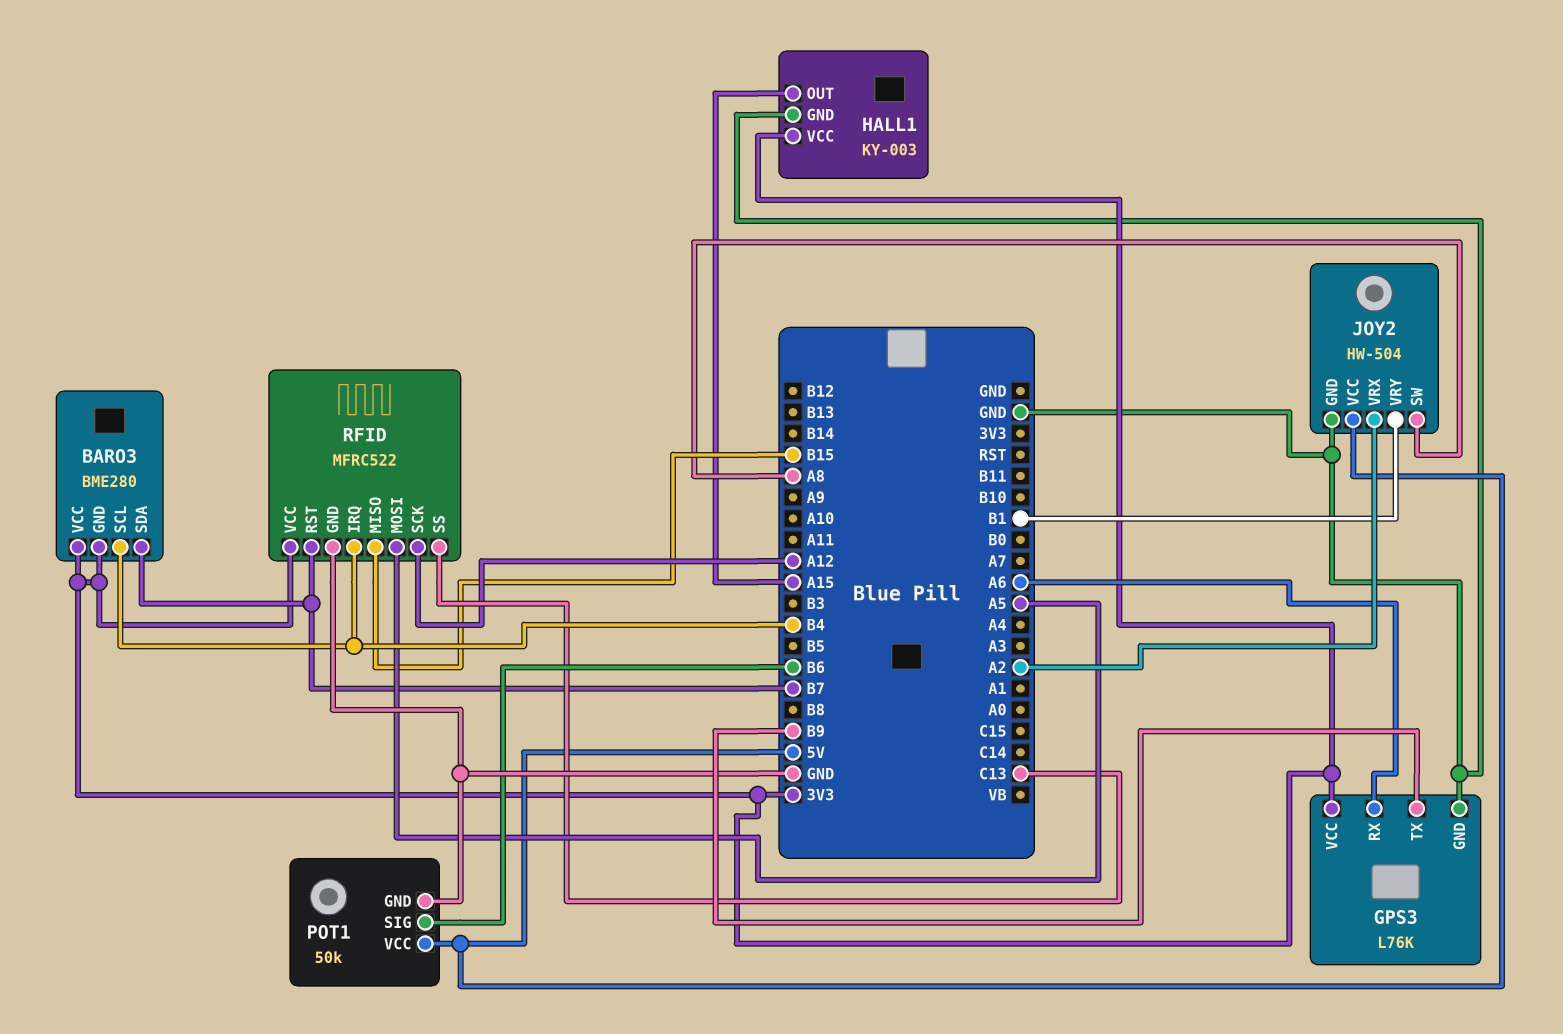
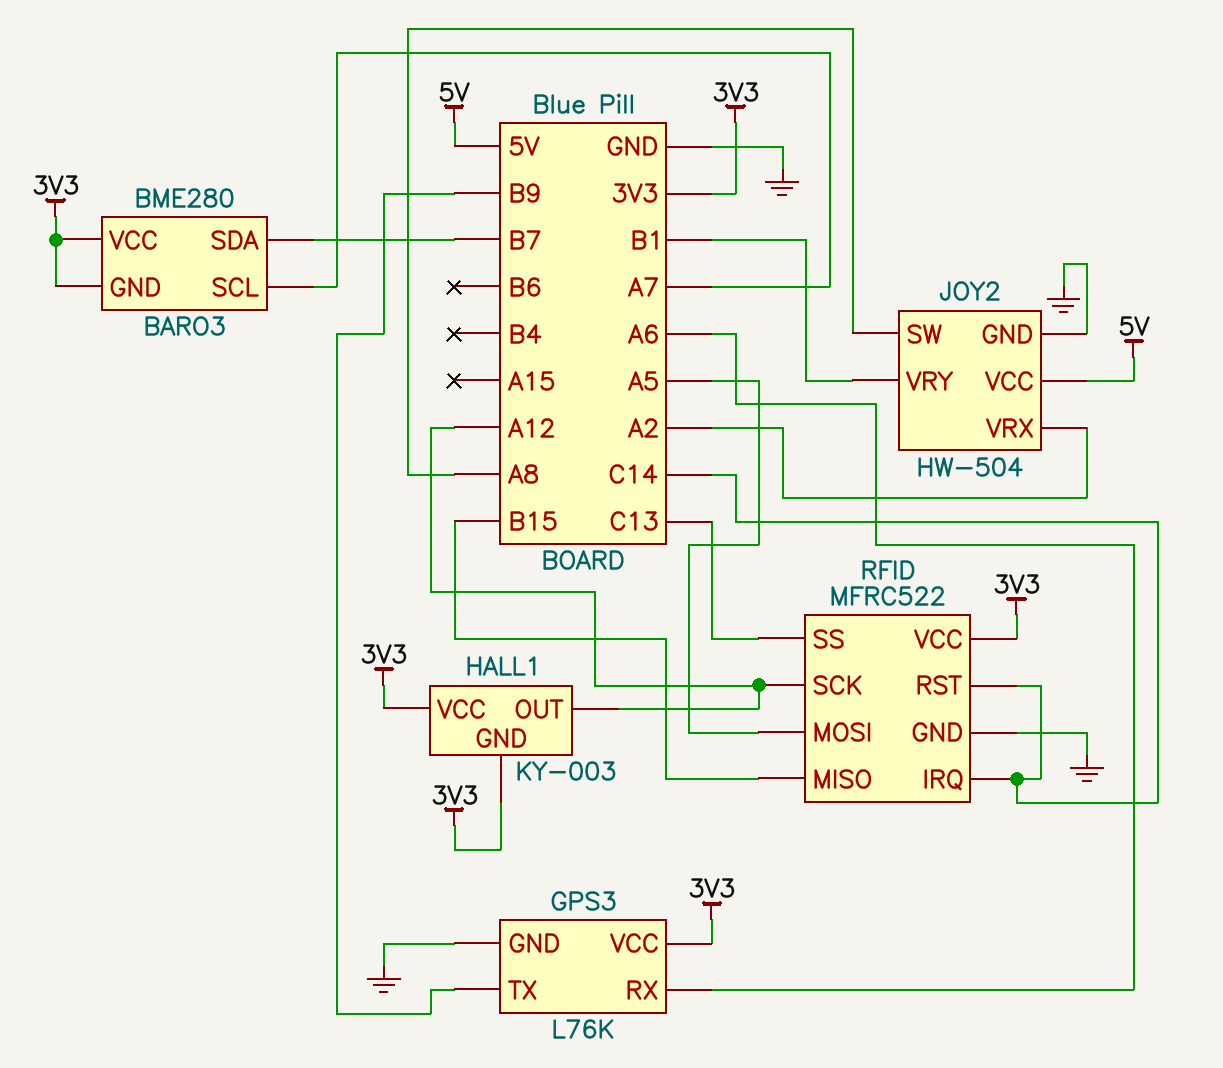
BARO3 pin SCL: B4 -> A7
HALL1 pin GND: GND -> 3V3
HALL1 pin OUT: A15 -> A12
POT1: 50k -> none
POT1 pin GND: GND -> none
POT1 pin SIG: B6 -> none
POT1 pin VCC: 5V -> none
RFID pin IRQ: B4 -> C14
RFID pin RST: B7 -> C14

